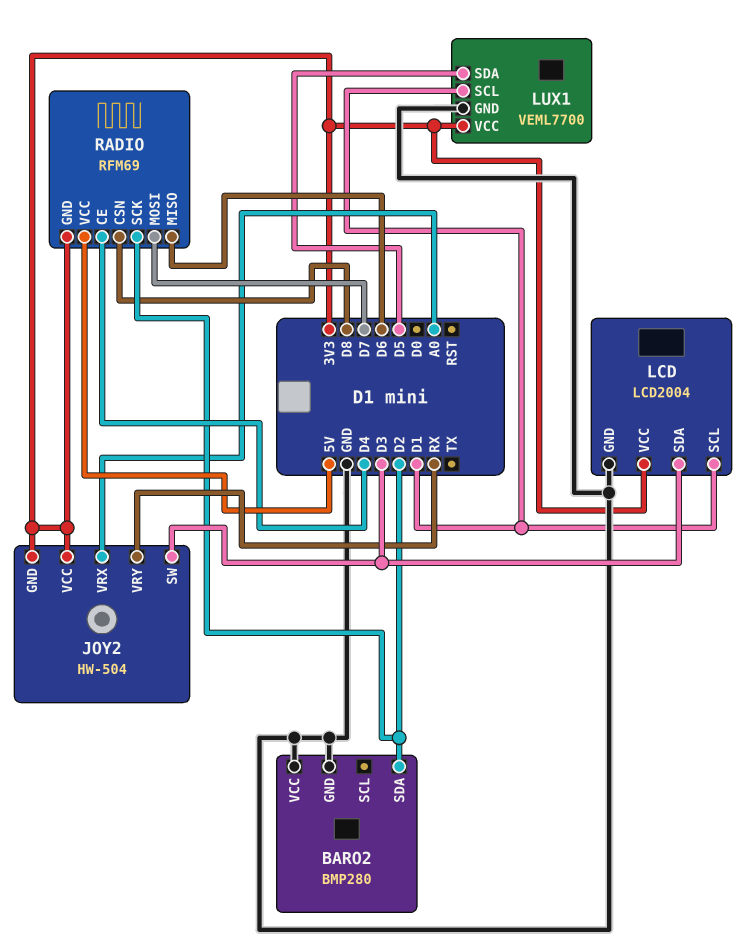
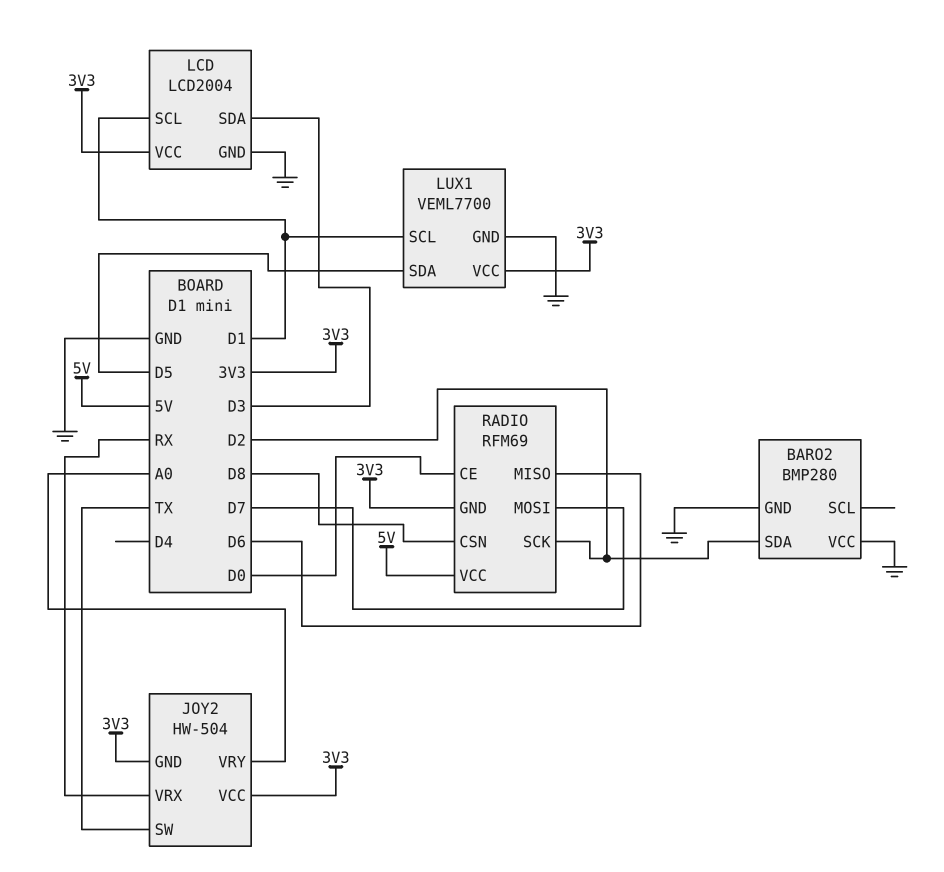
JOY2 pin SW: D3 -> TX
JOY2 pin VRX: A0 -> RX
JOY2 pin VRY: RX -> A0
RADIO pin CE: D4 -> D0

